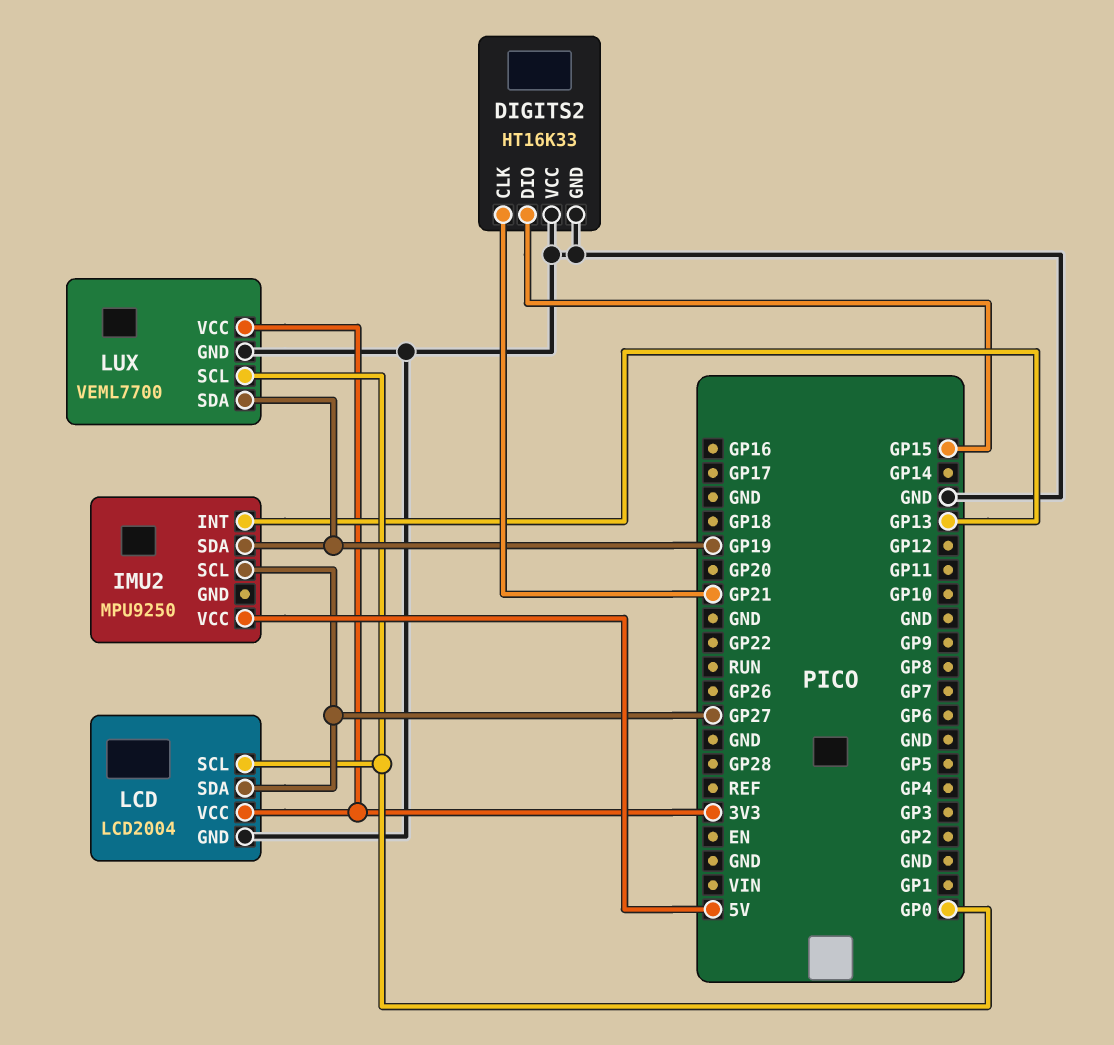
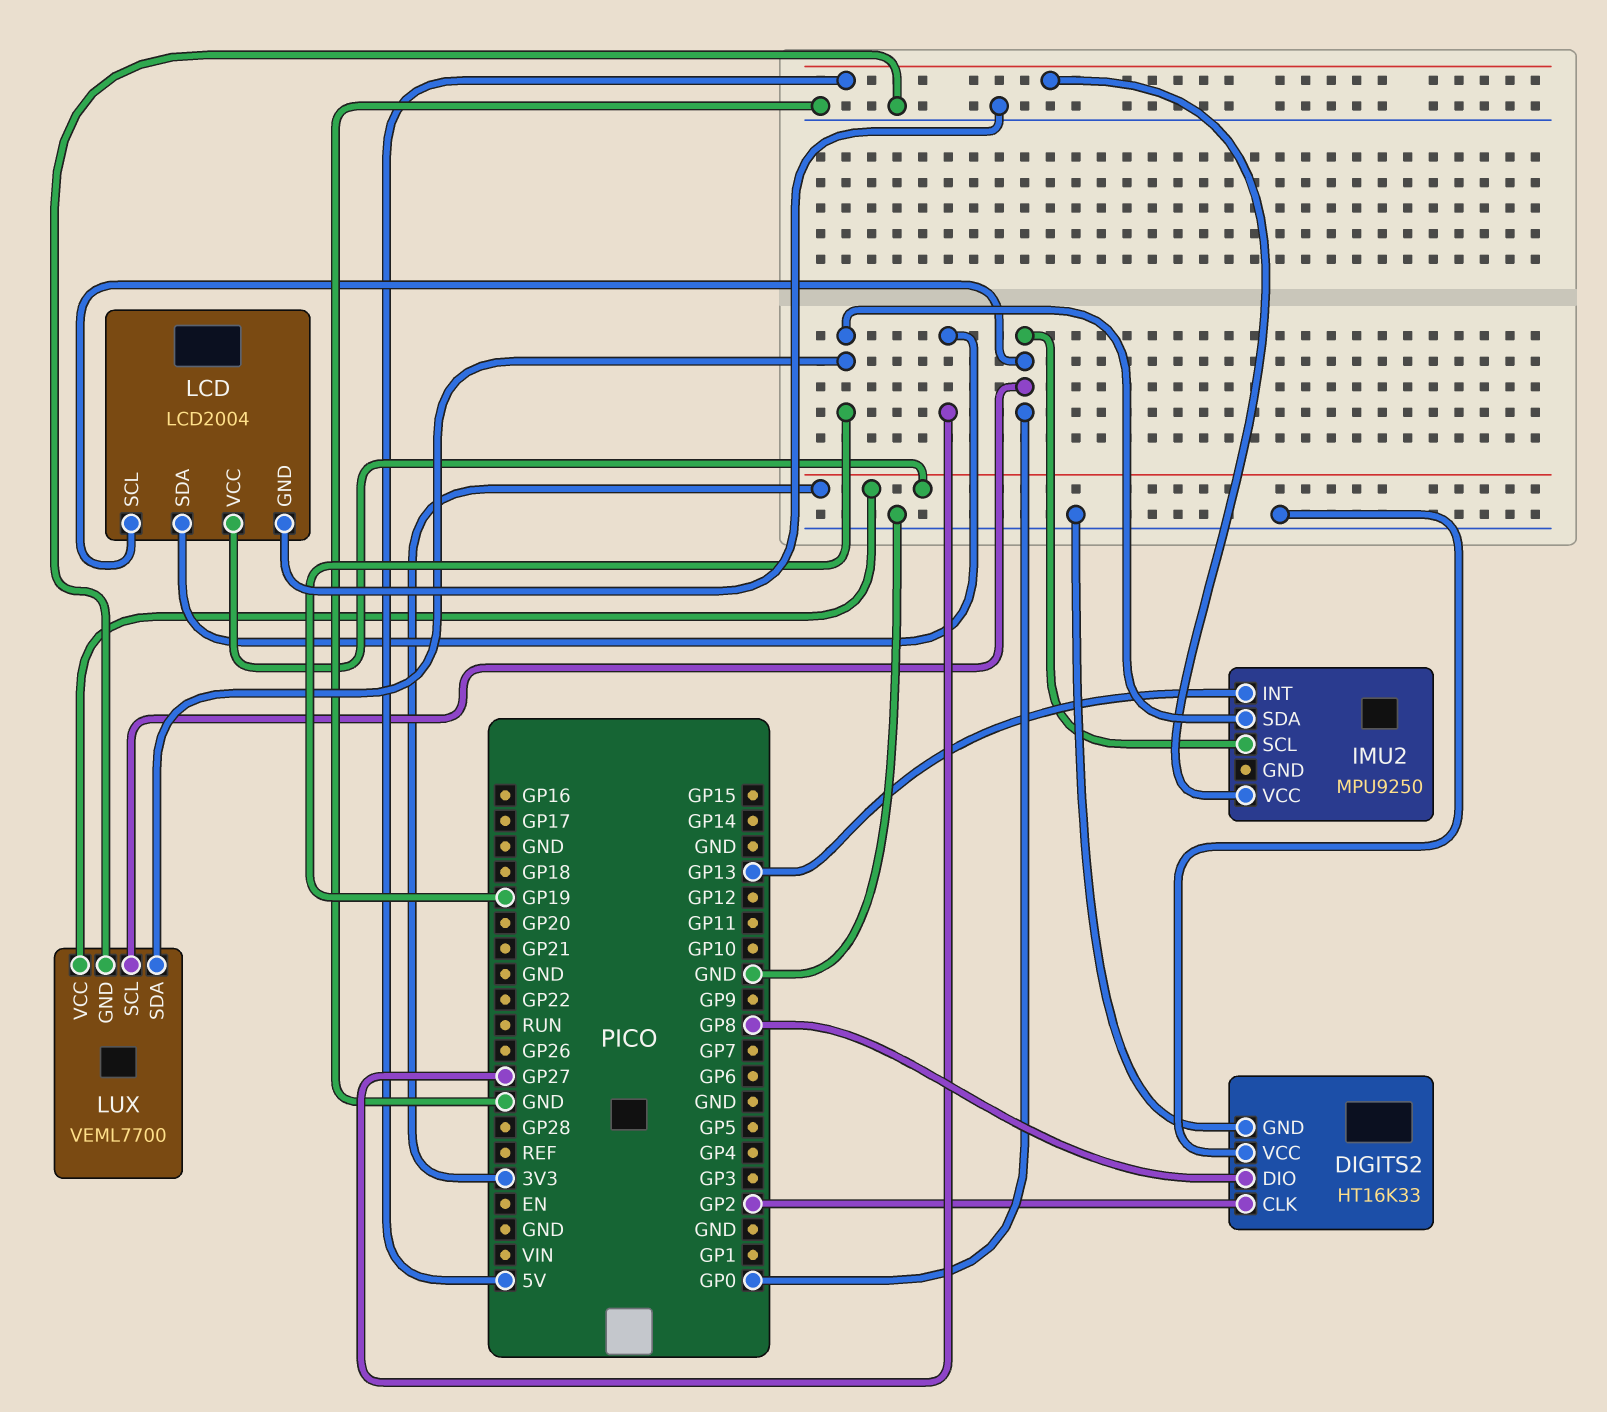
DIGITS2 pin CLK: GP21 -> GP2
DIGITS2 pin DIO: GP15 -> GP8
IMU2 pin SCL: GP27 -> GP0

